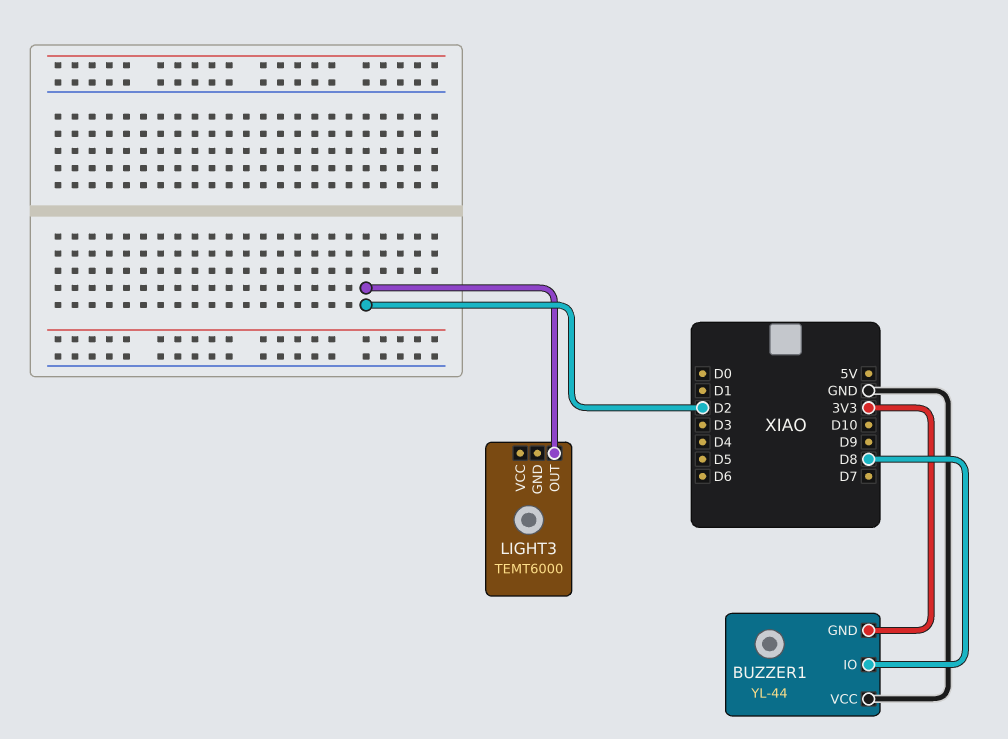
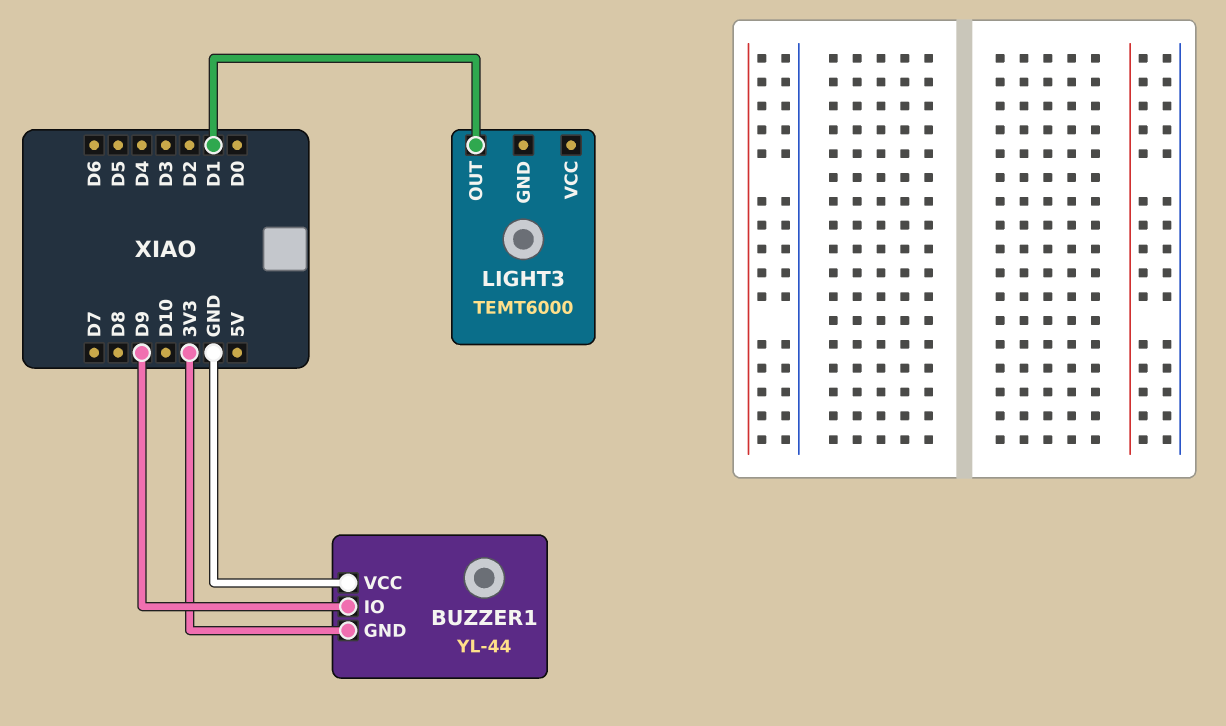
BUZZER1 pin IO: D8 -> D9
LIGHT3 pin OUT: D2 -> D1

